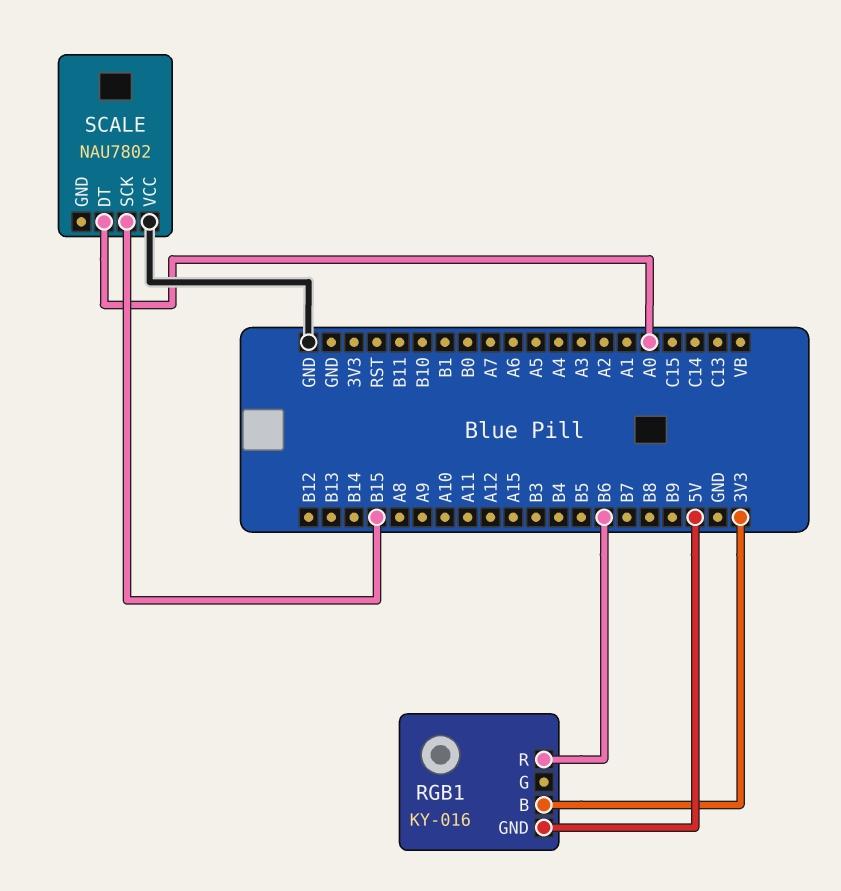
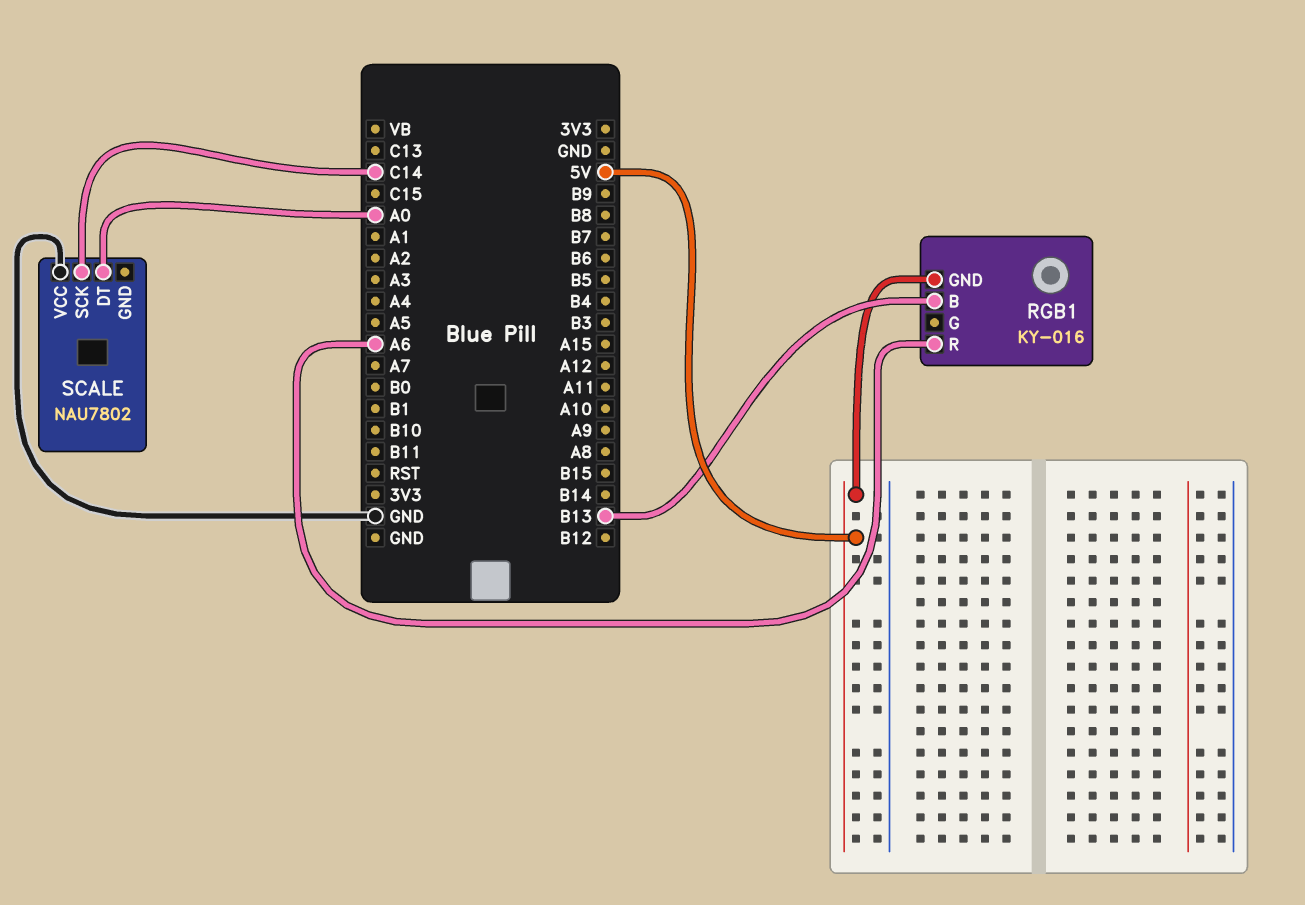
RGB1 pin B: 3V3 -> B13
RGB1 pin R: B6 -> A6
SCALE pin SCK: B15 -> C14

